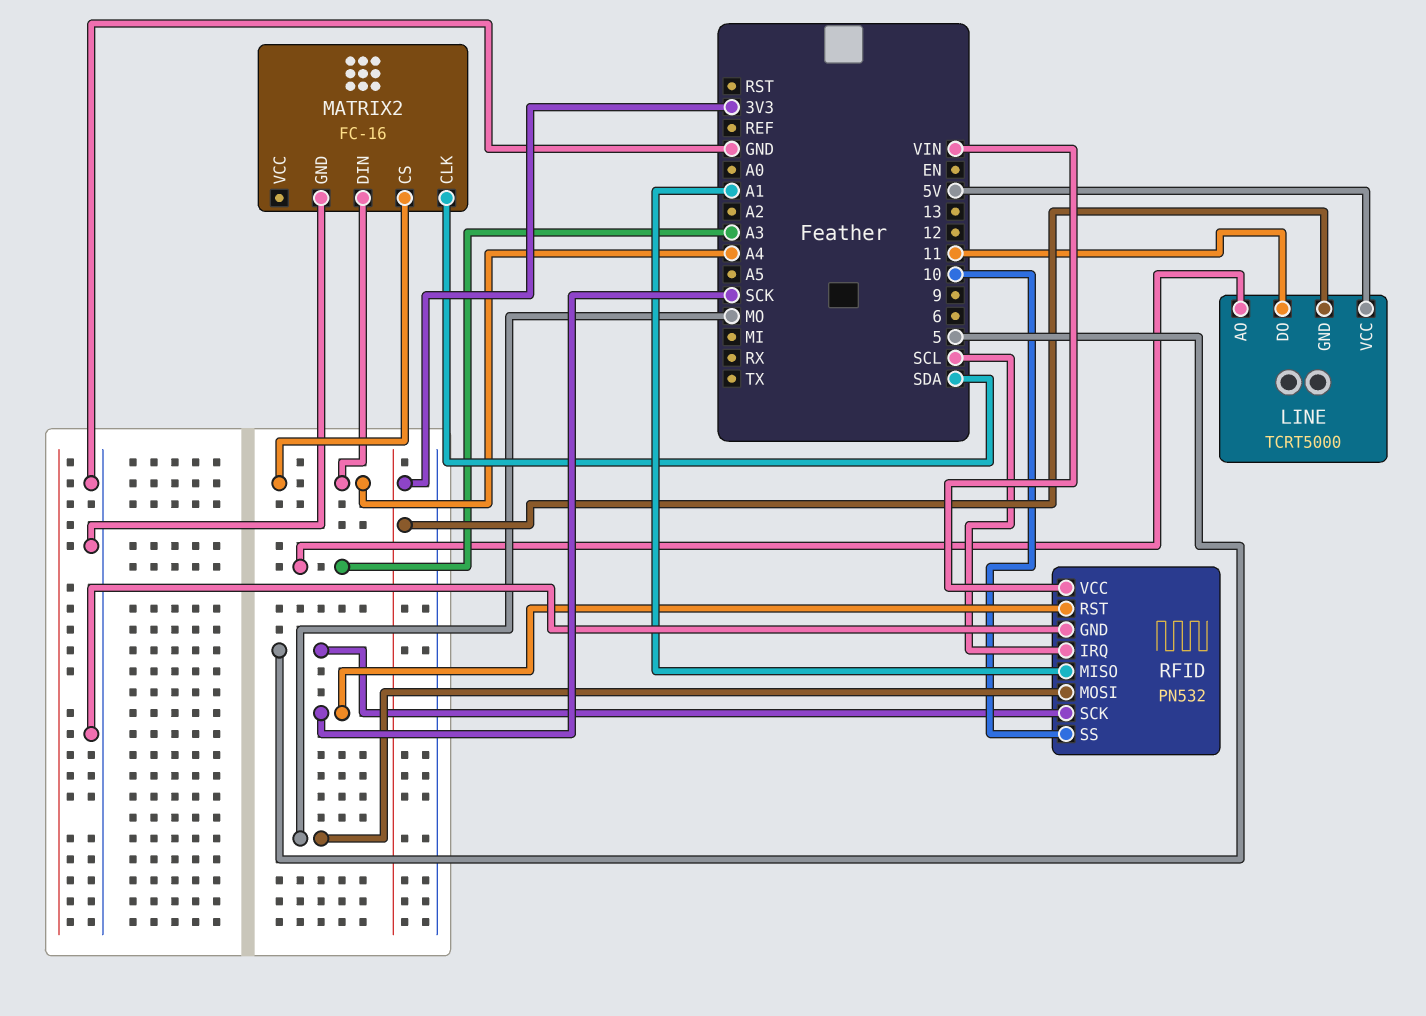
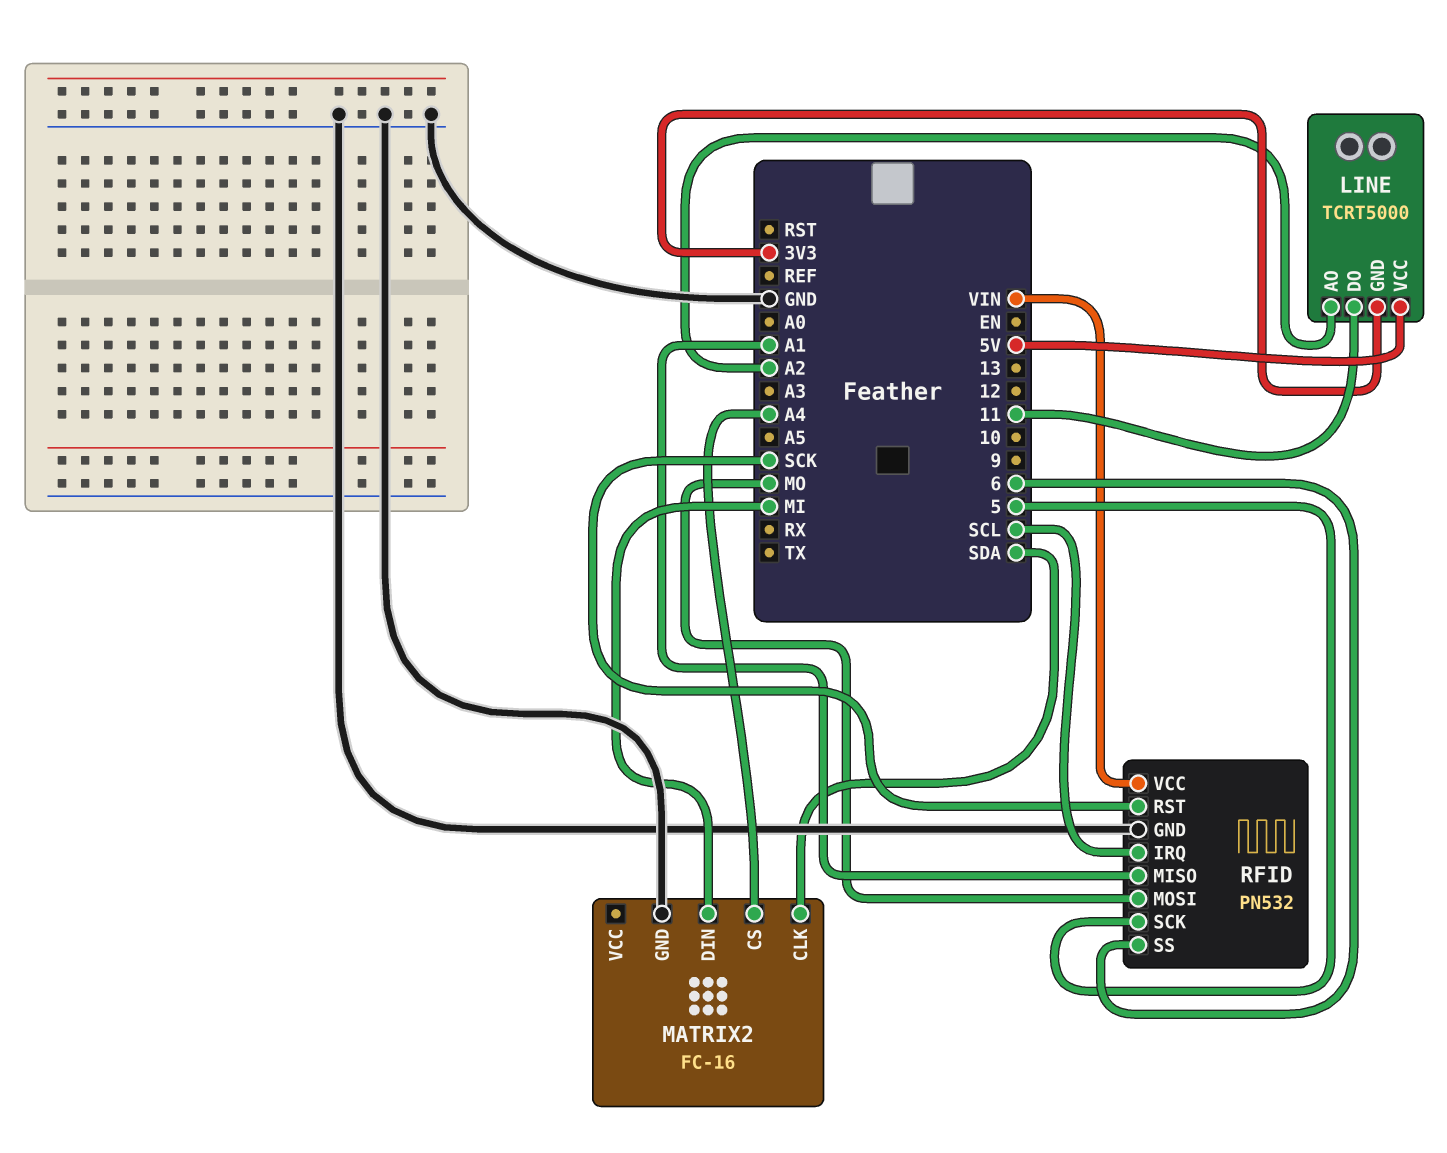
LINE pin AO: A3 -> A2
MATRIX2 pin DIN: A4 -> MI
RFID pin SS: 10 -> 6

